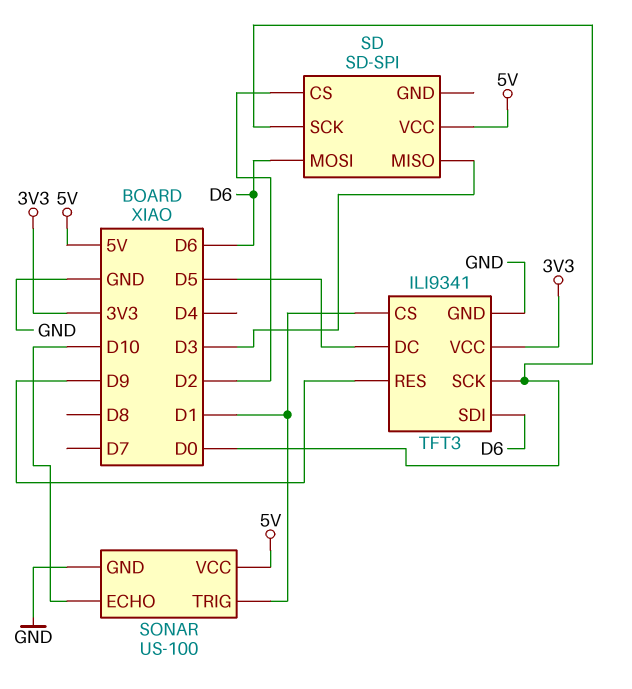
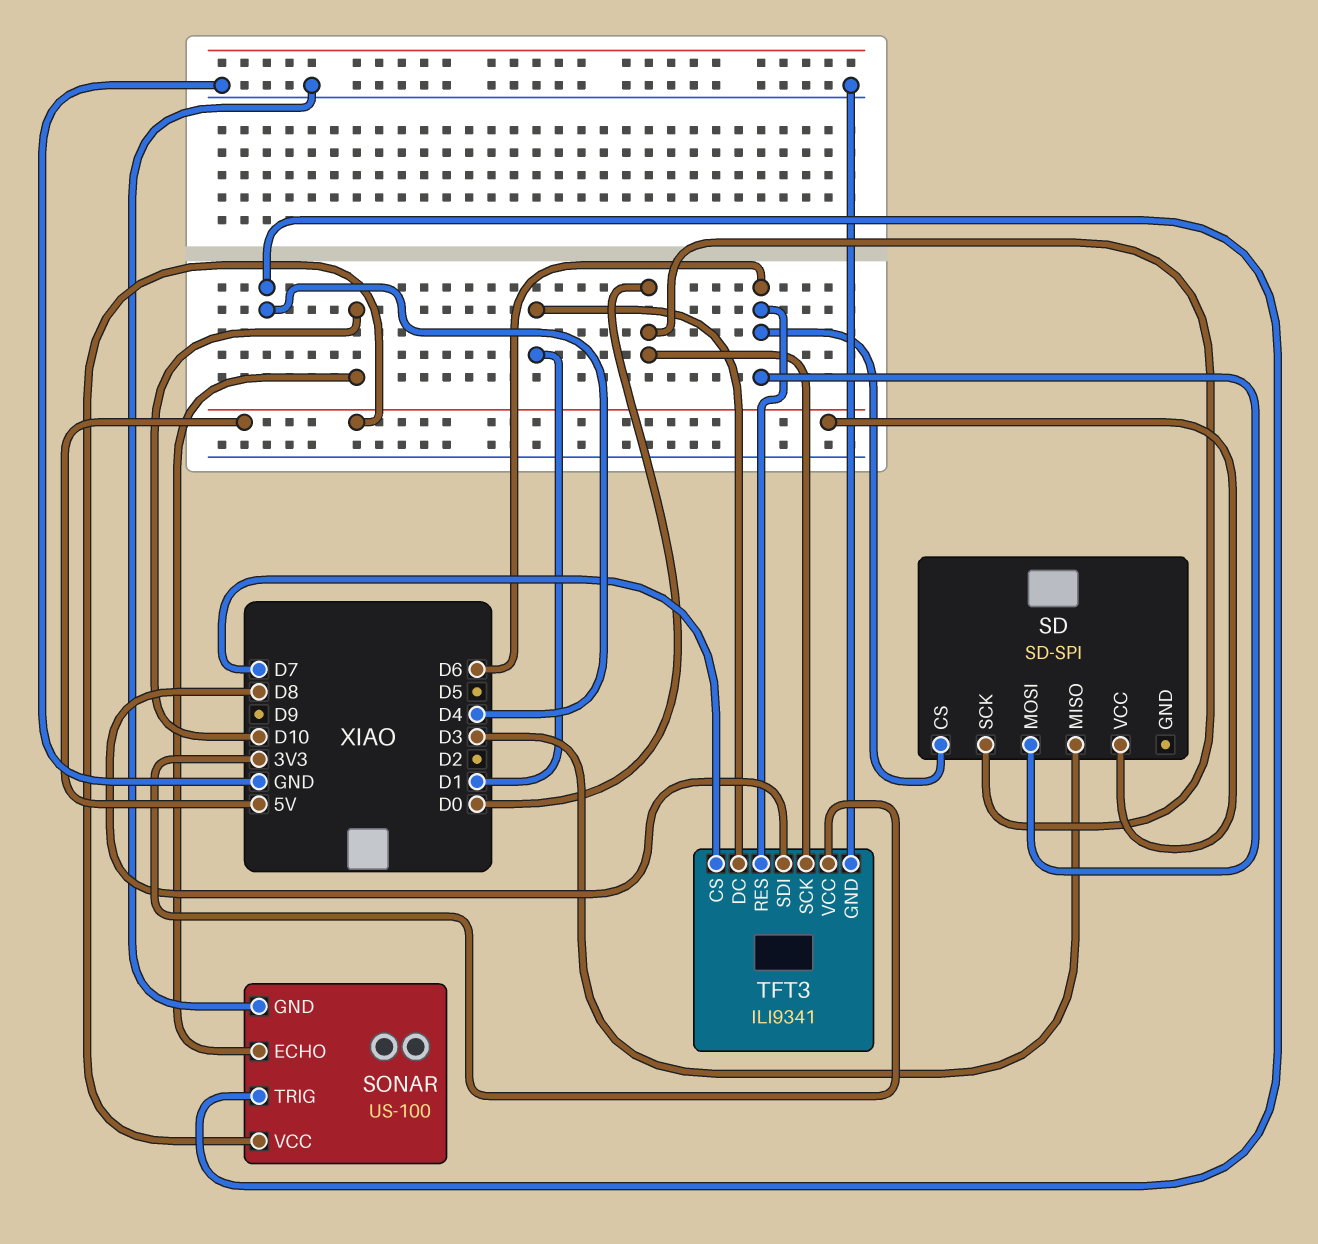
SD pin CS: D2 -> D6
SONAR pin TRIG: D1 -> D4
TFT3 pin CS: D1 -> D7
TFT3 pin DC: D5 -> D1
TFT3 pin RES: D9 -> D6
TFT3 pin SDI: D6 -> D8

